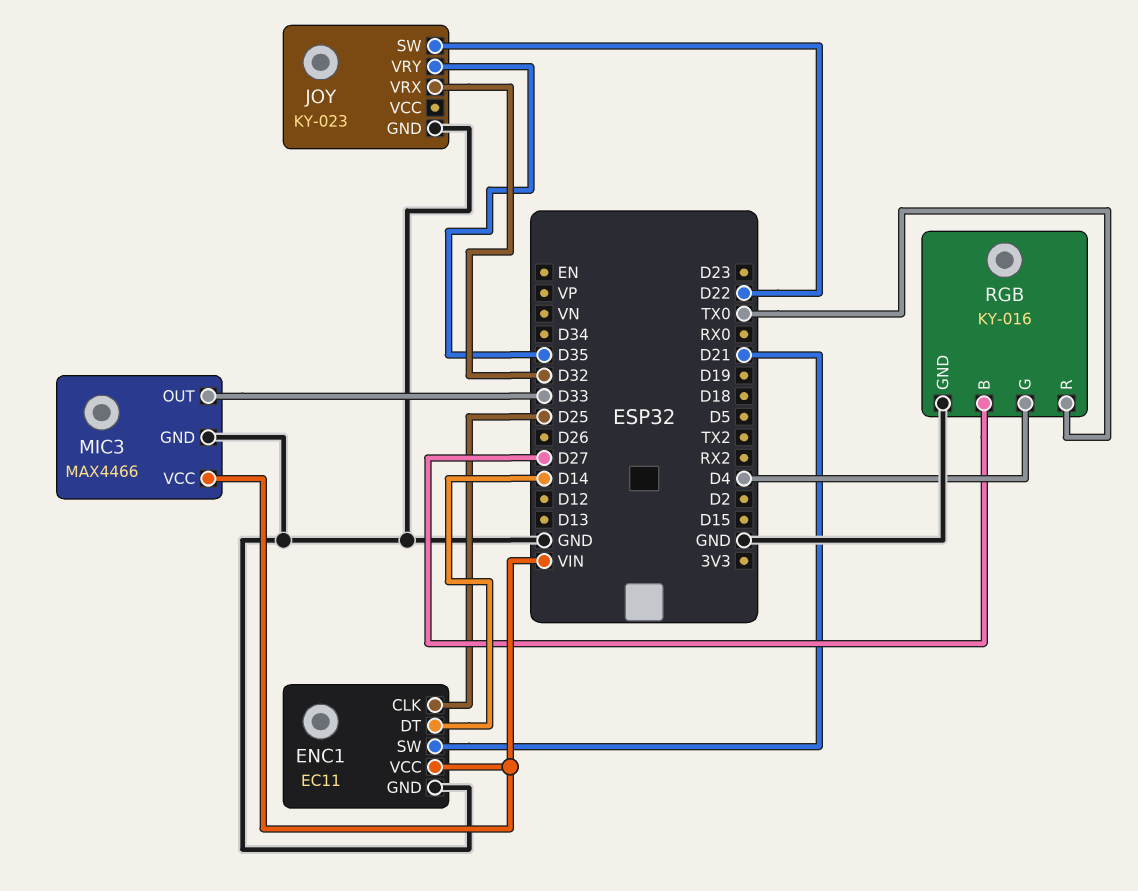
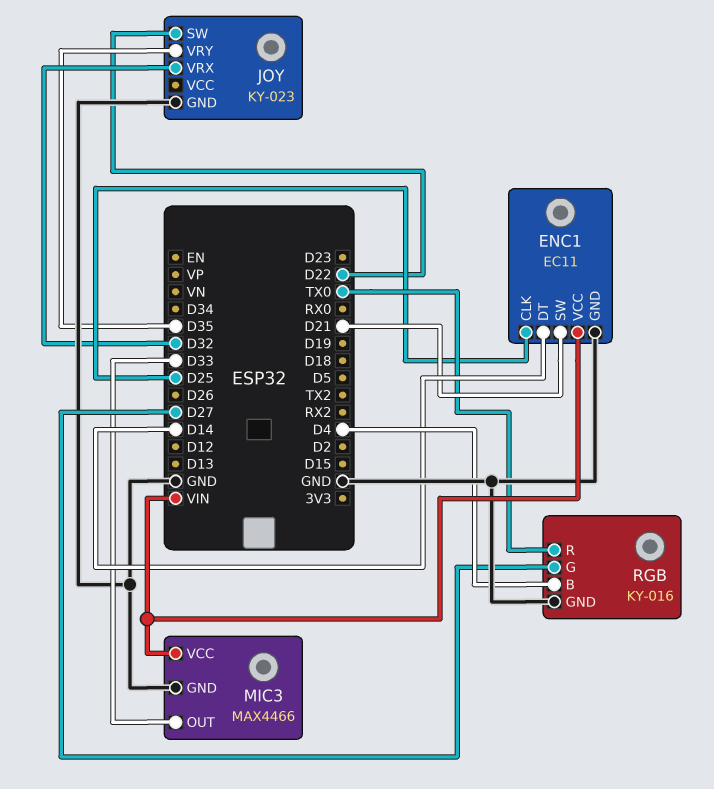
RGB pin B: D27 -> D4
RGB pin G: D4 -> D27

